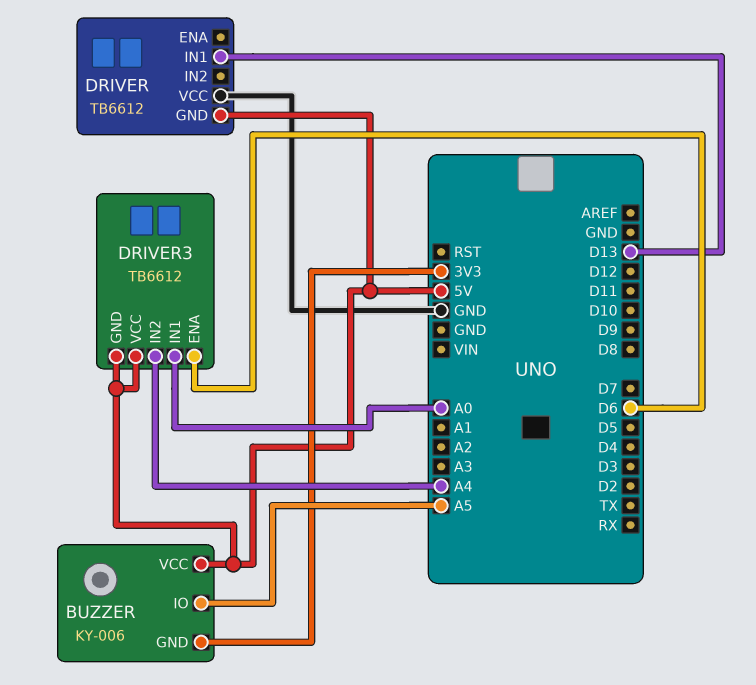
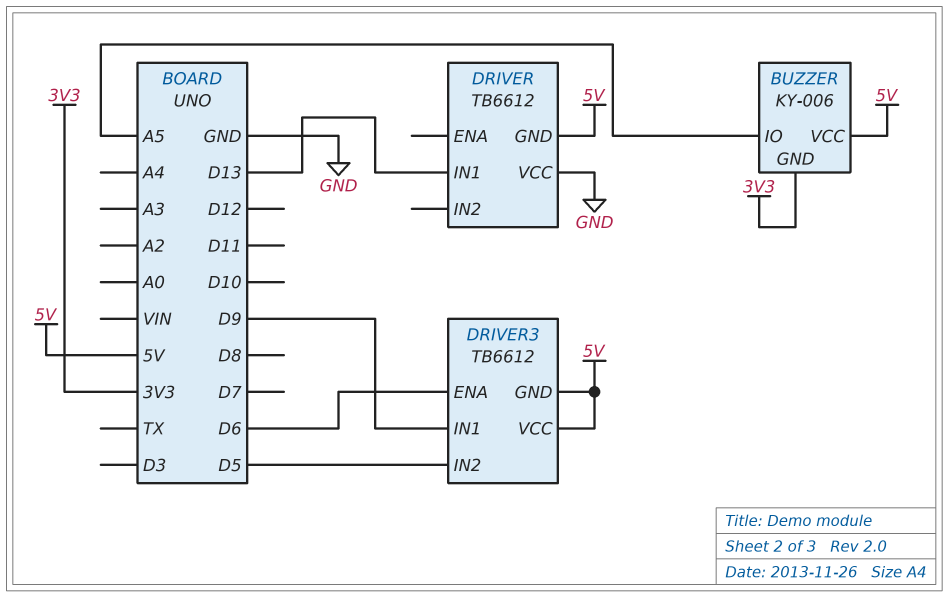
DRIVER3 pin IN1: A0 -> D9
DRIVER3 pin IN2: A4 -> D5

